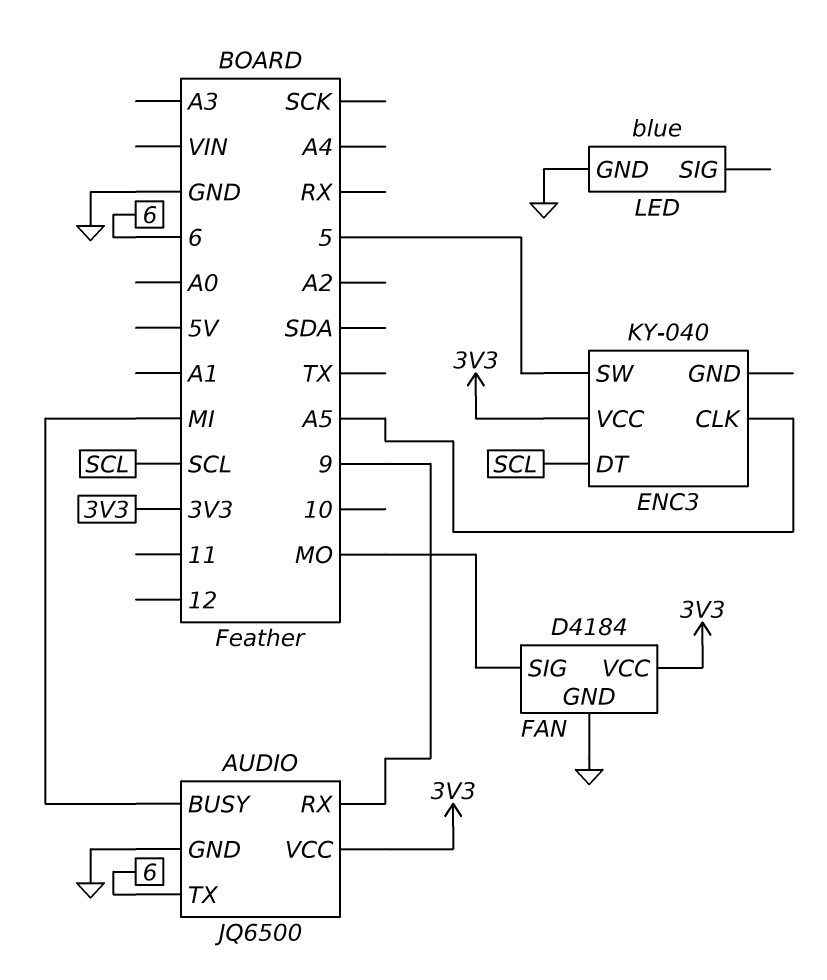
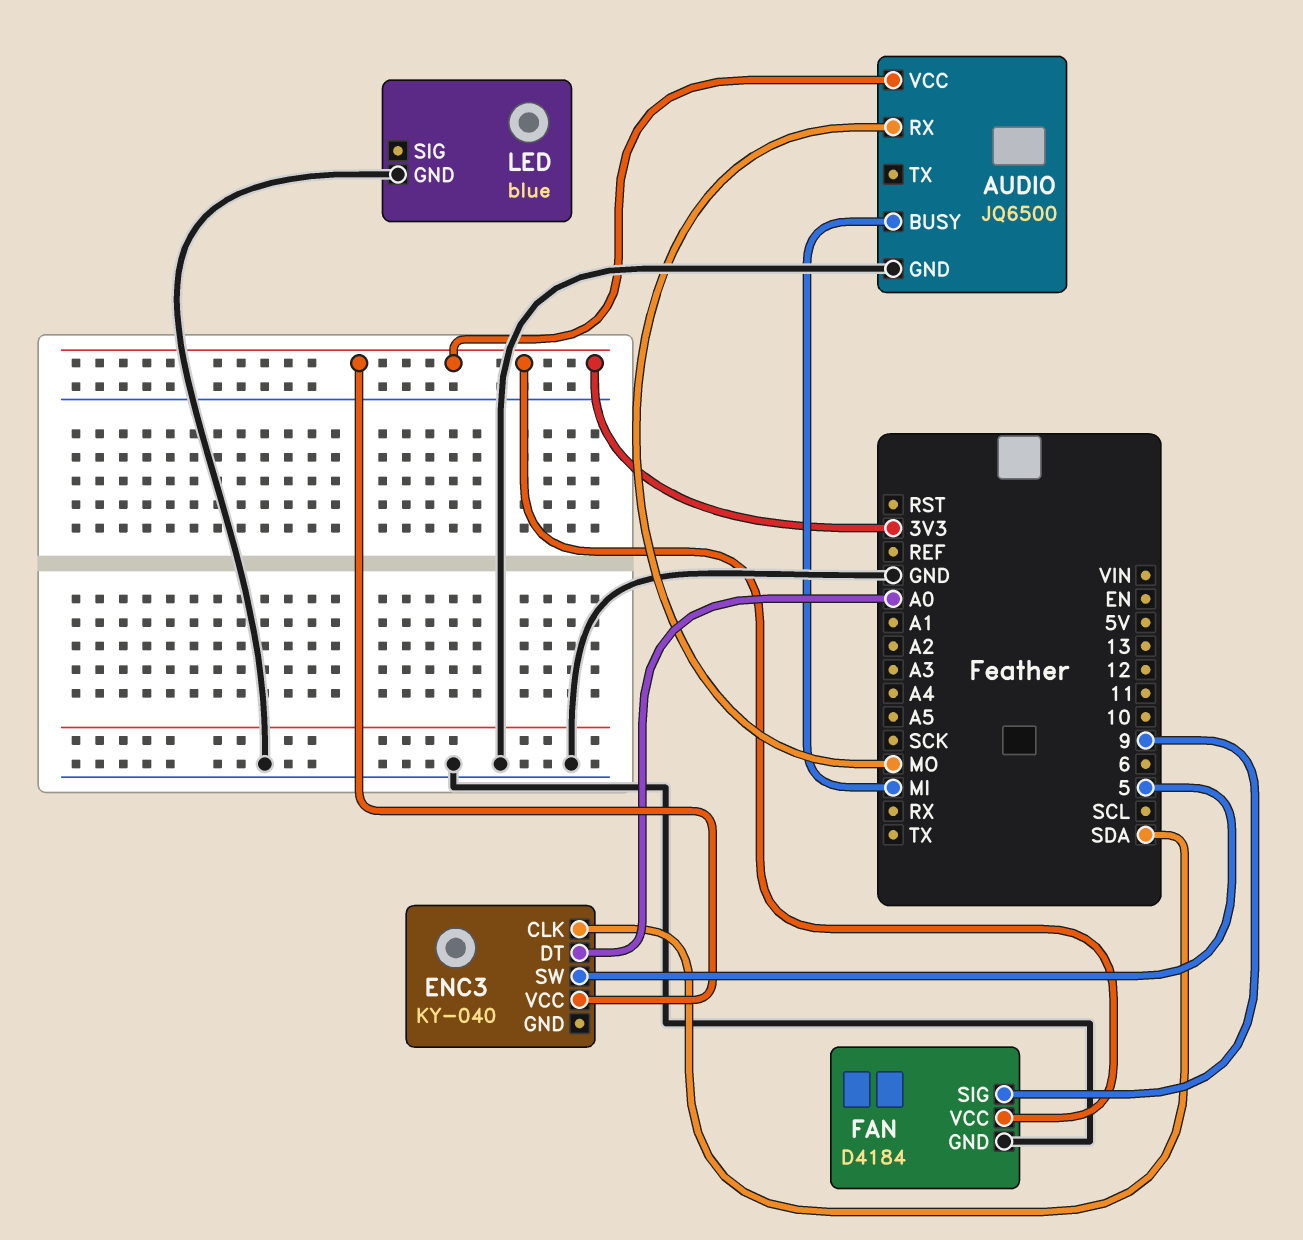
AUDIO pin RX: 9 -> MO
AUDIO pin TX: 6 -> none
ENC3 pin CLK: A5 -> SDA
ENC3 pin DT: SCL -> A0
FAN pin SIG: MO -> 9

